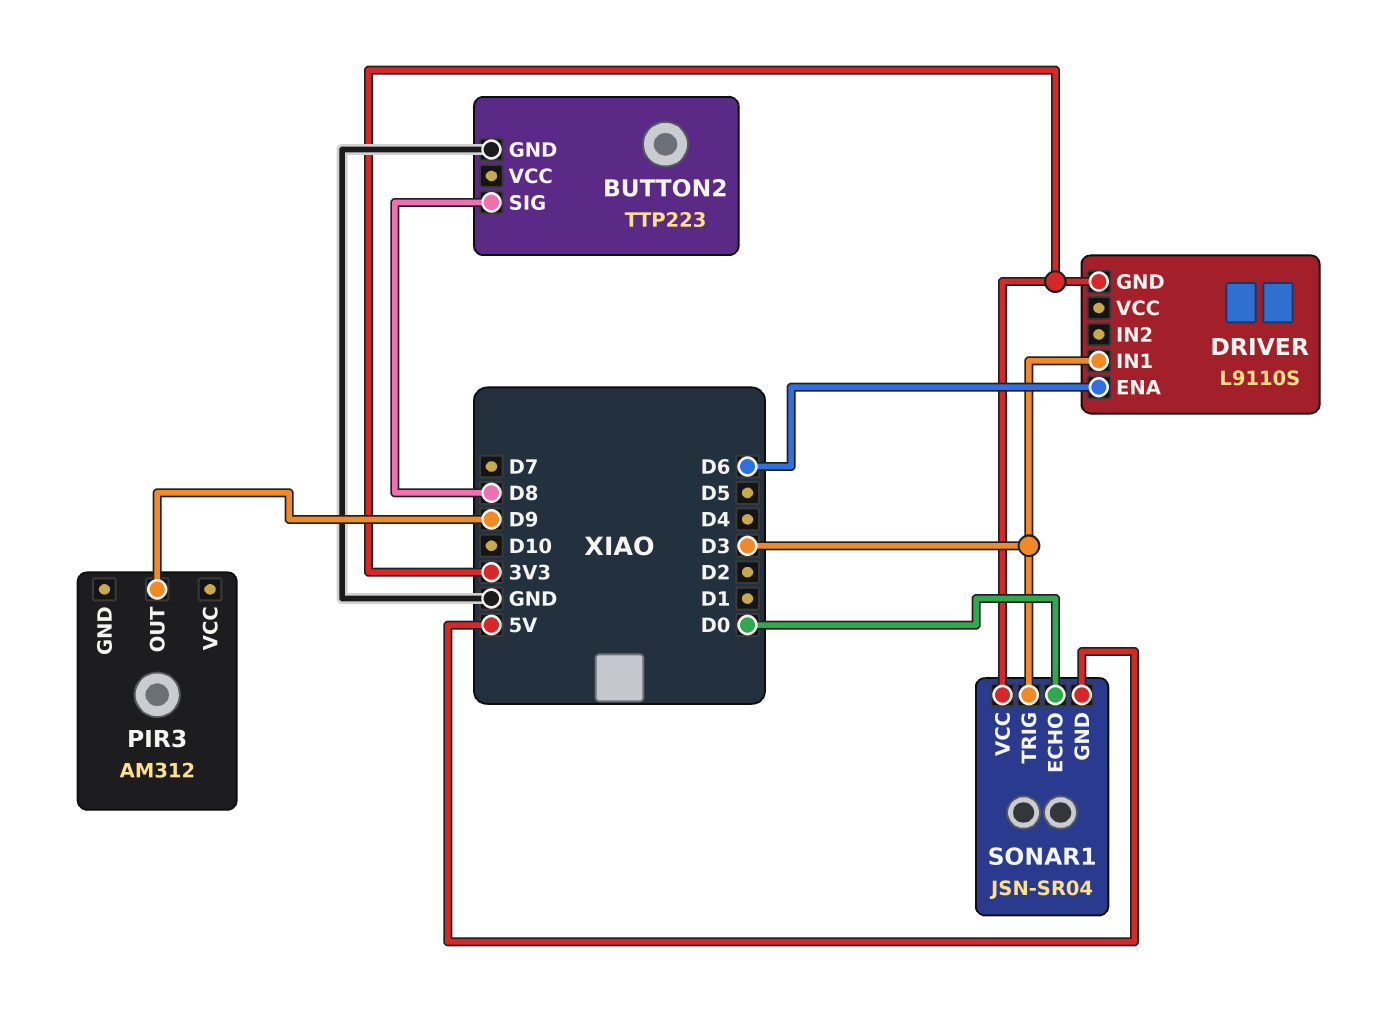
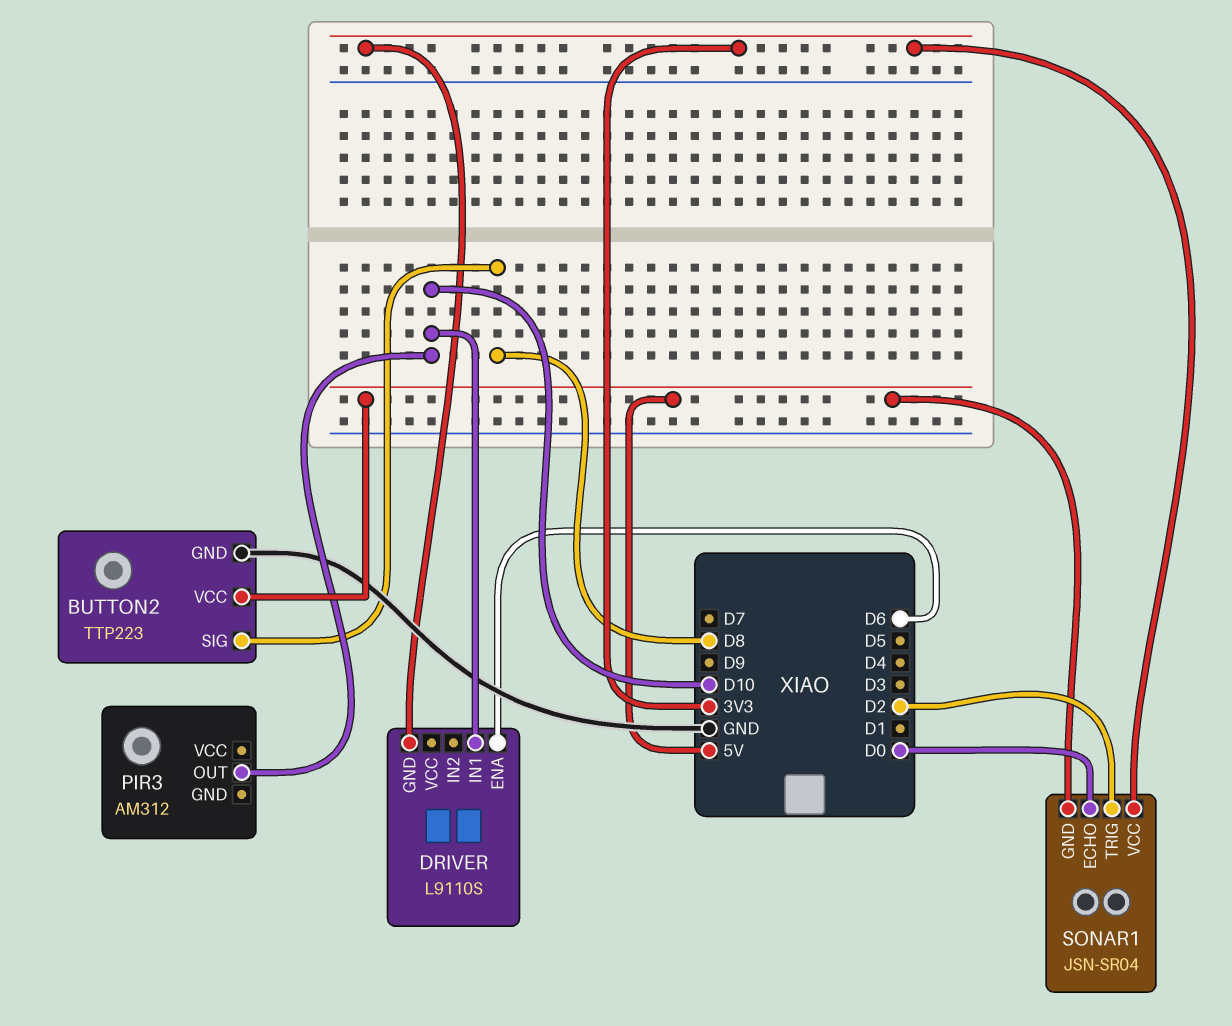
BUTTON2 pin VCC: none -> 5V
DRIVER pin IN1: D3 -> D10
PIR3 pin OUT: D9 -> D10
SONAR1 pin TRIG: D3 -> D2

